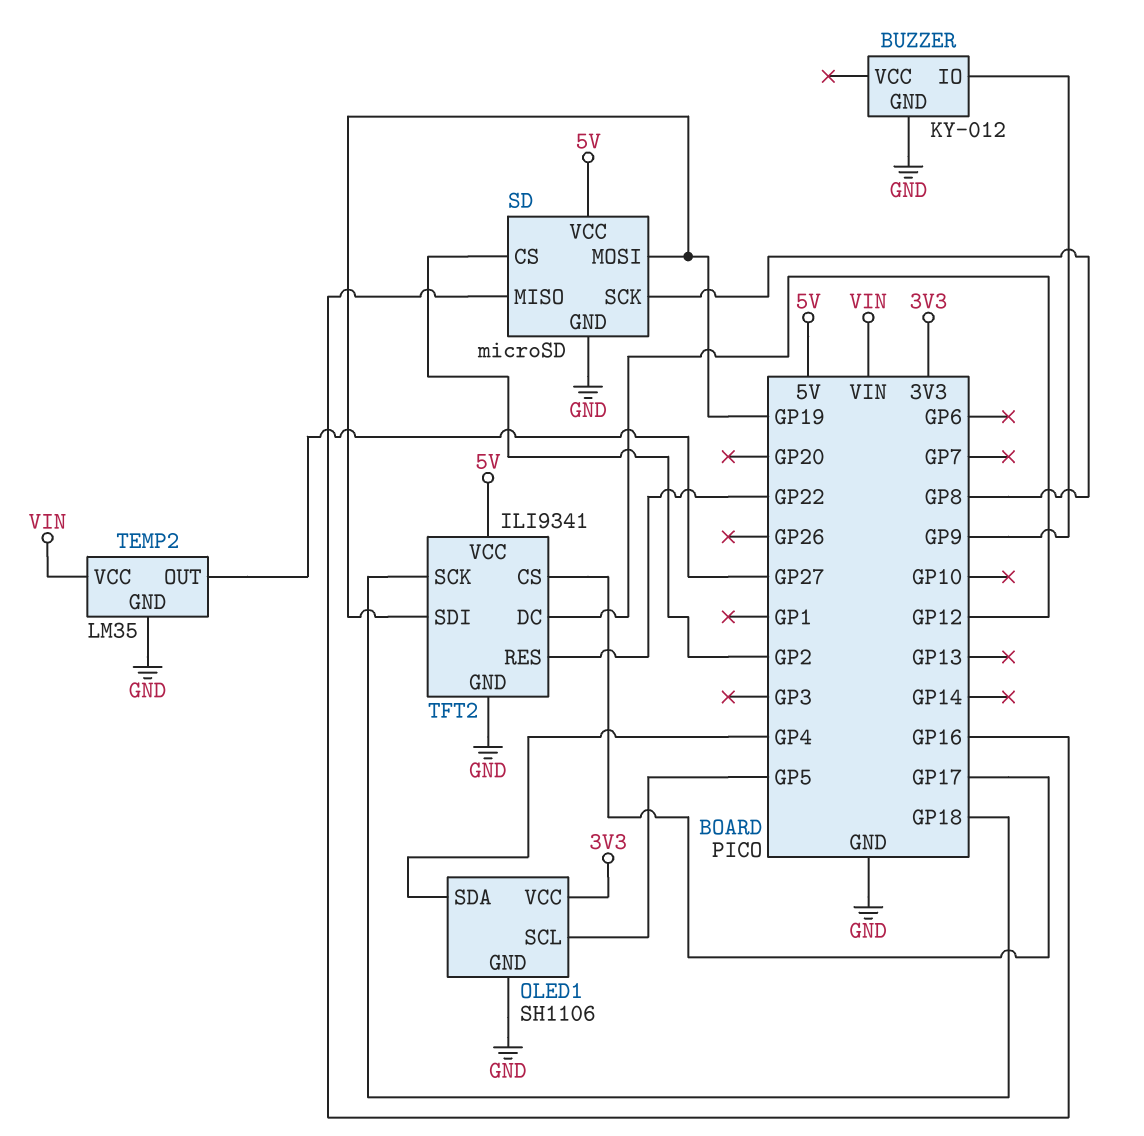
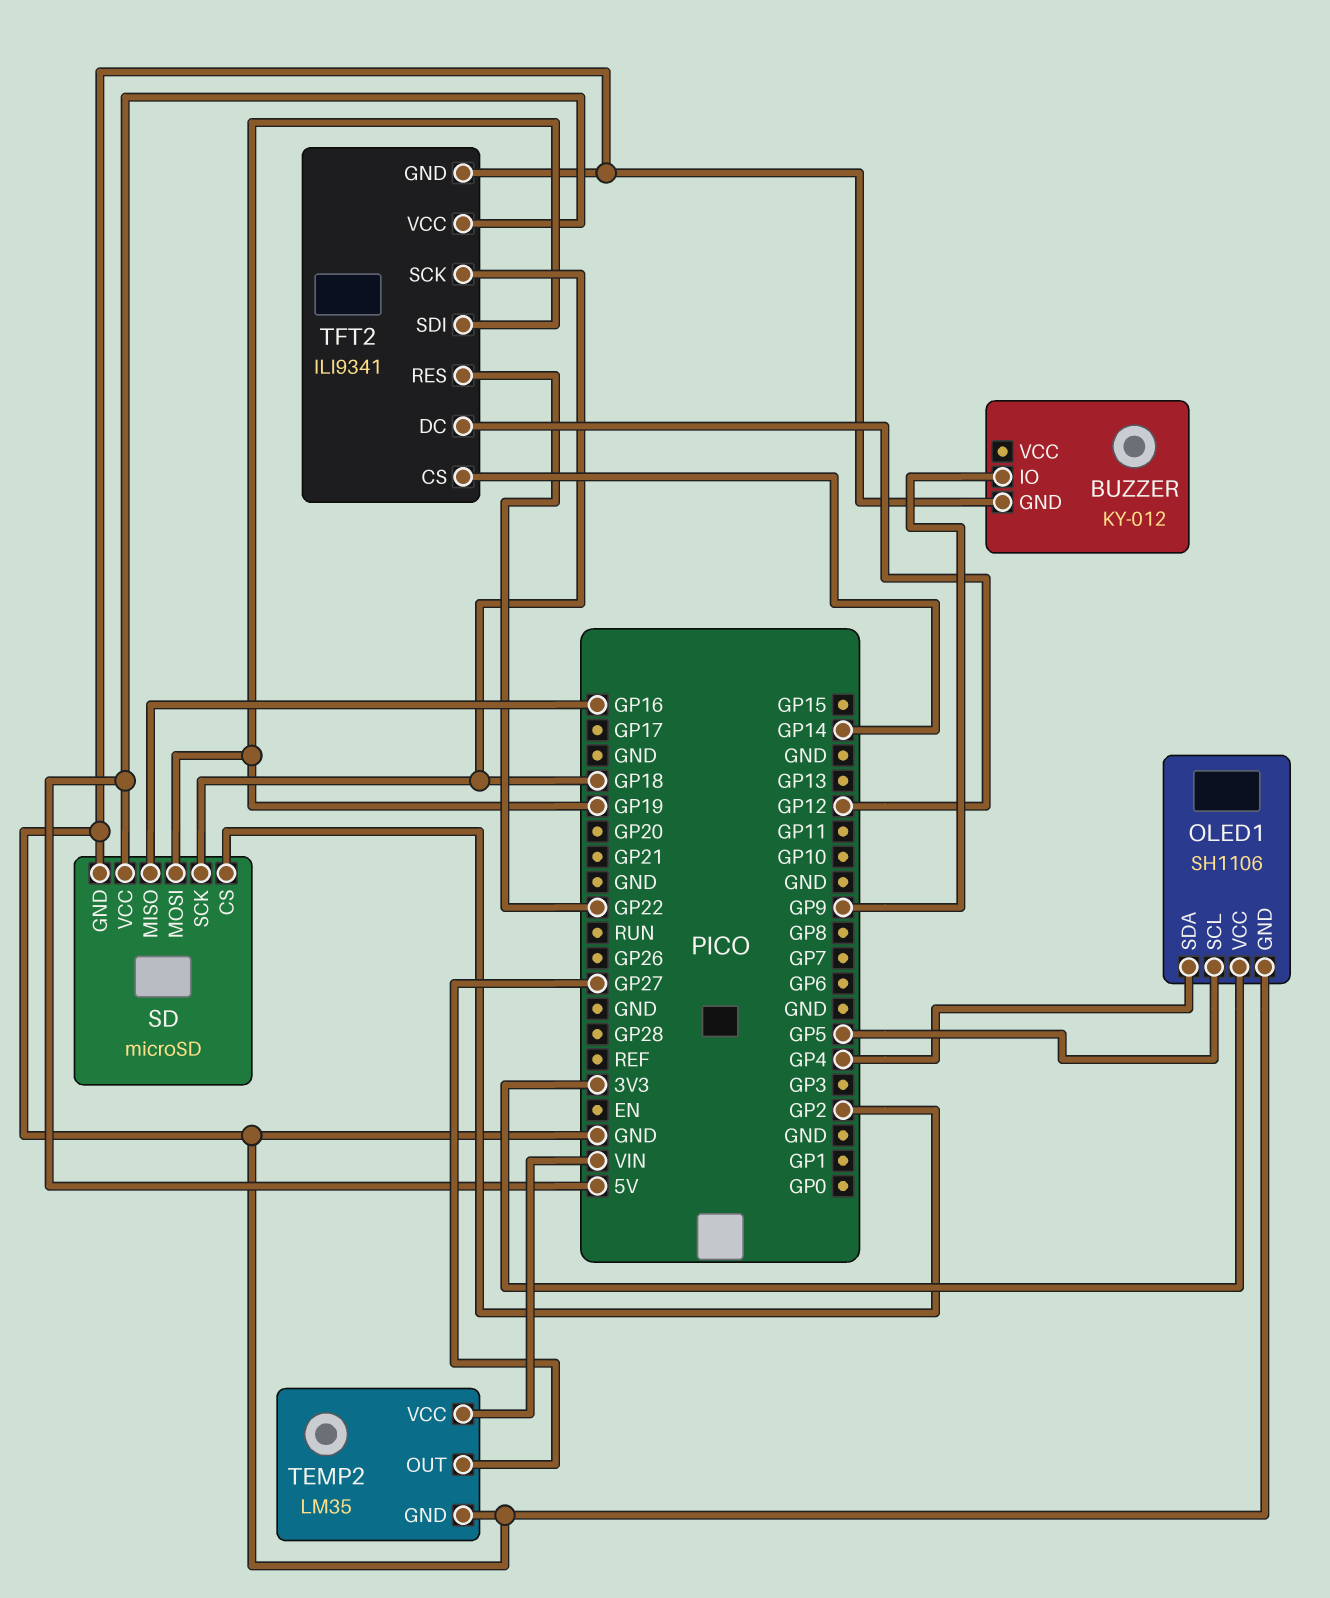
SD pin SCK: GP8 -> GP18
TFT2 pin CS: GP17 -> GP14

